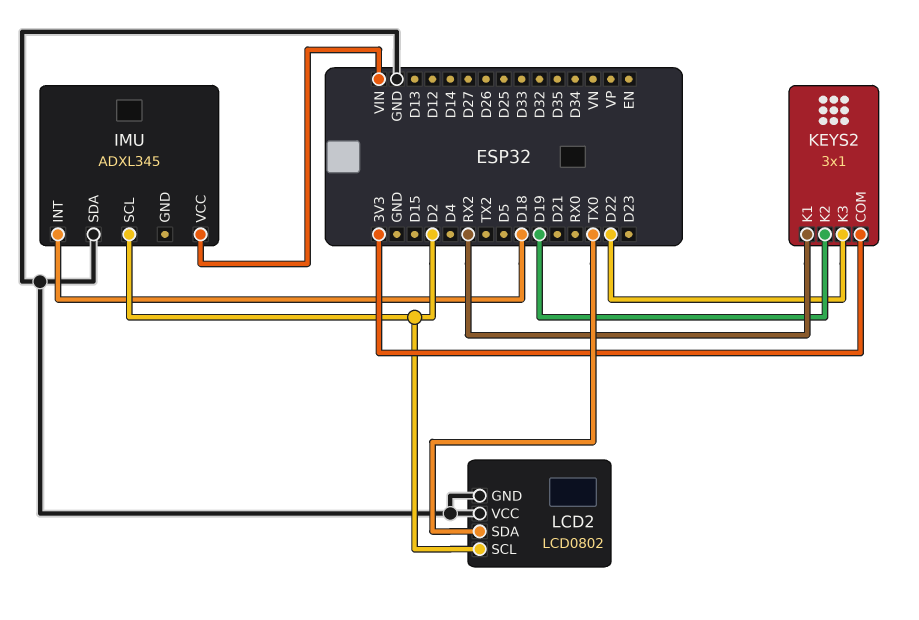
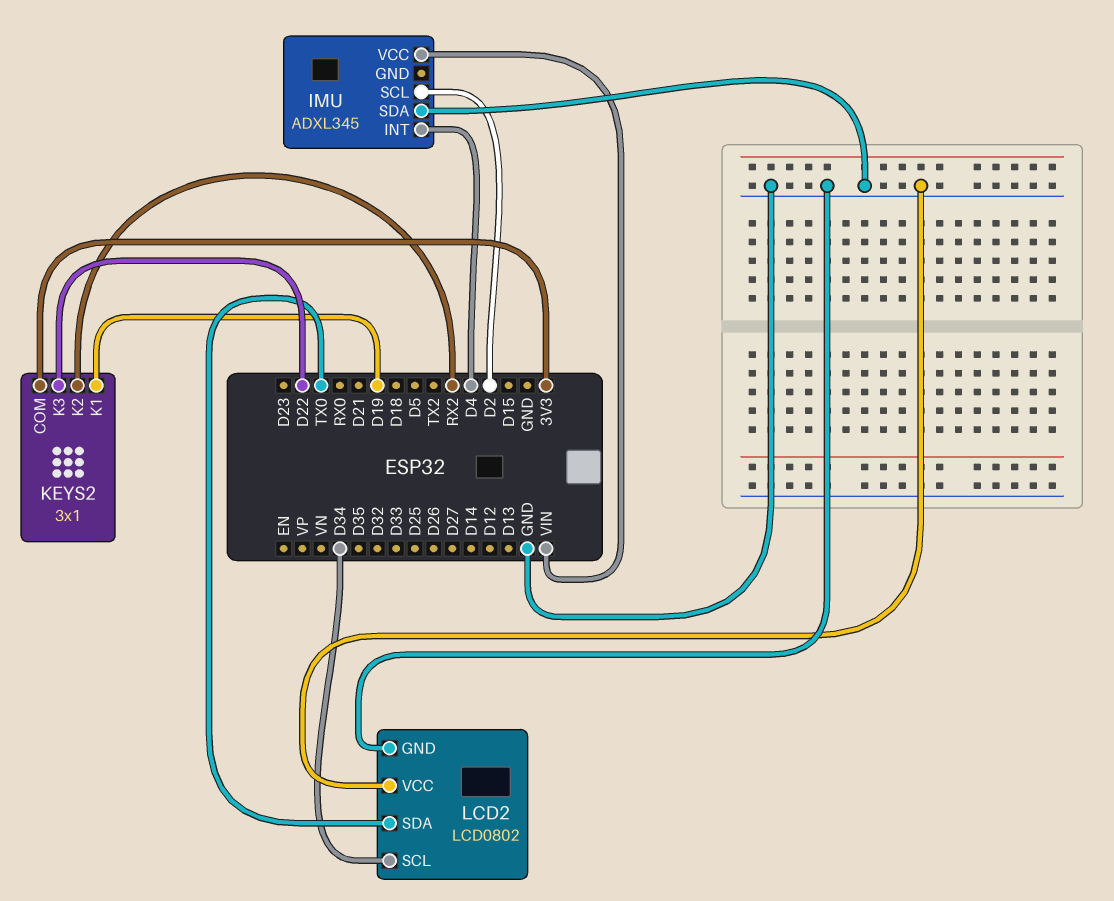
IMU pin INT: D18 -> D4
KEYS2 pin K1: RX2 -> D19
KEYS2 pin K2: D19 -> RX2
LCD2 pin SCL: D2 -> D34

